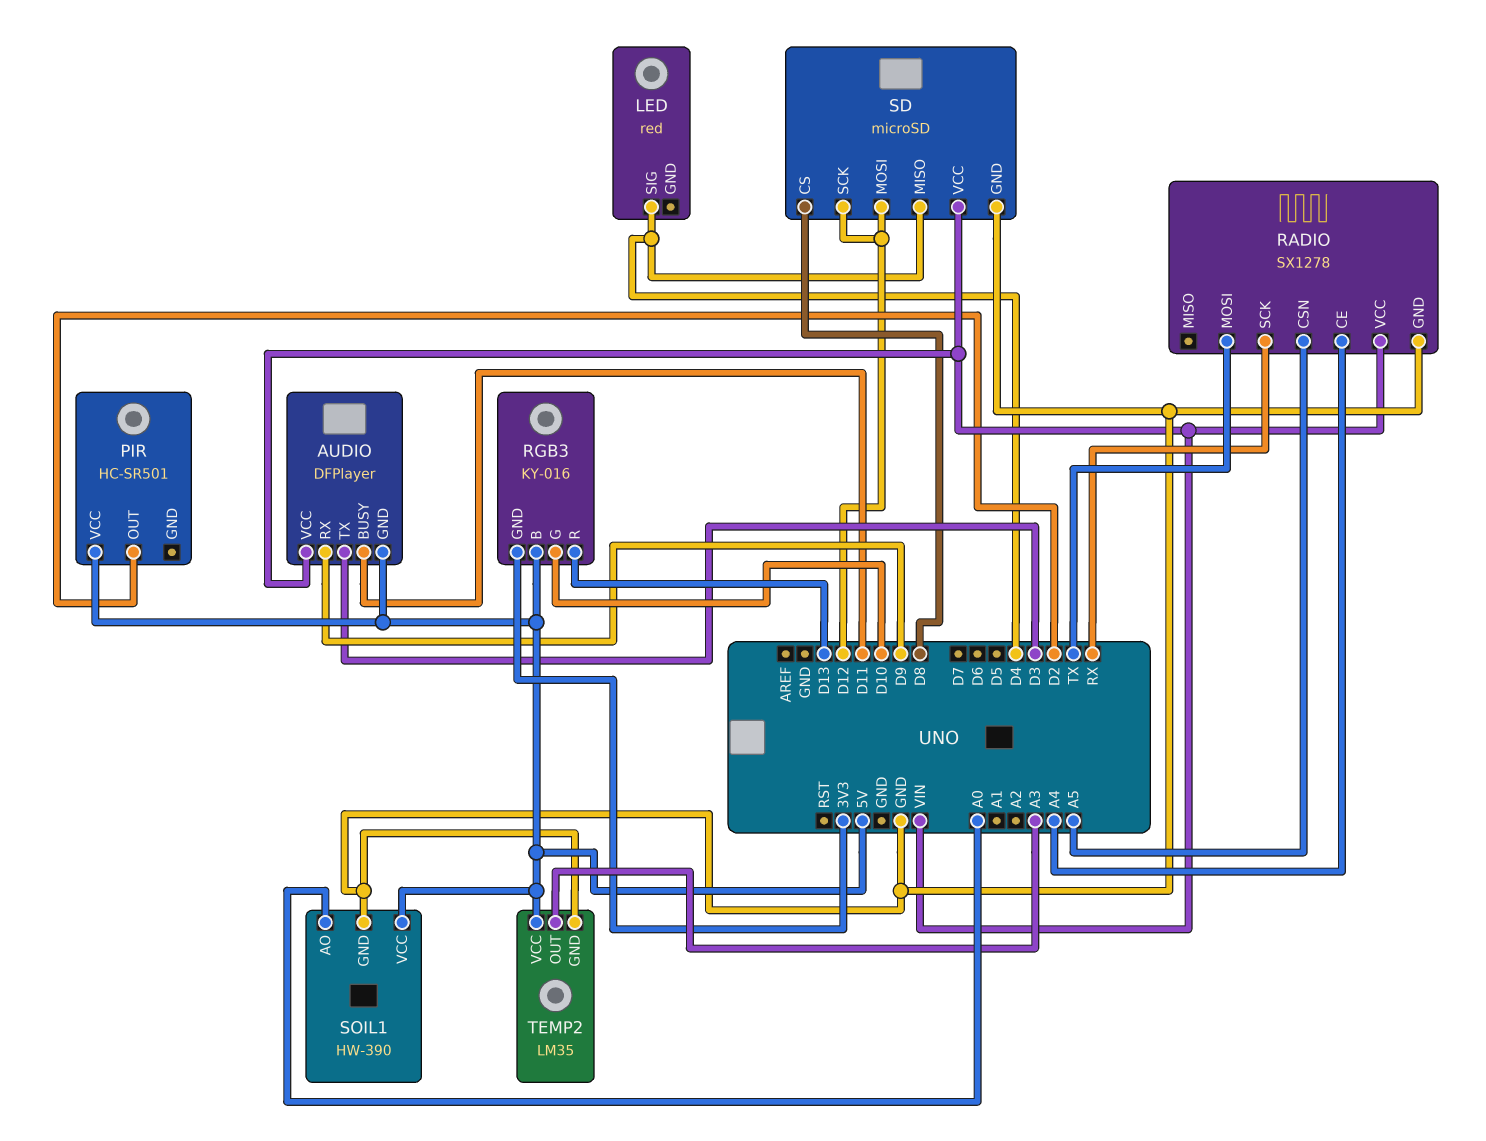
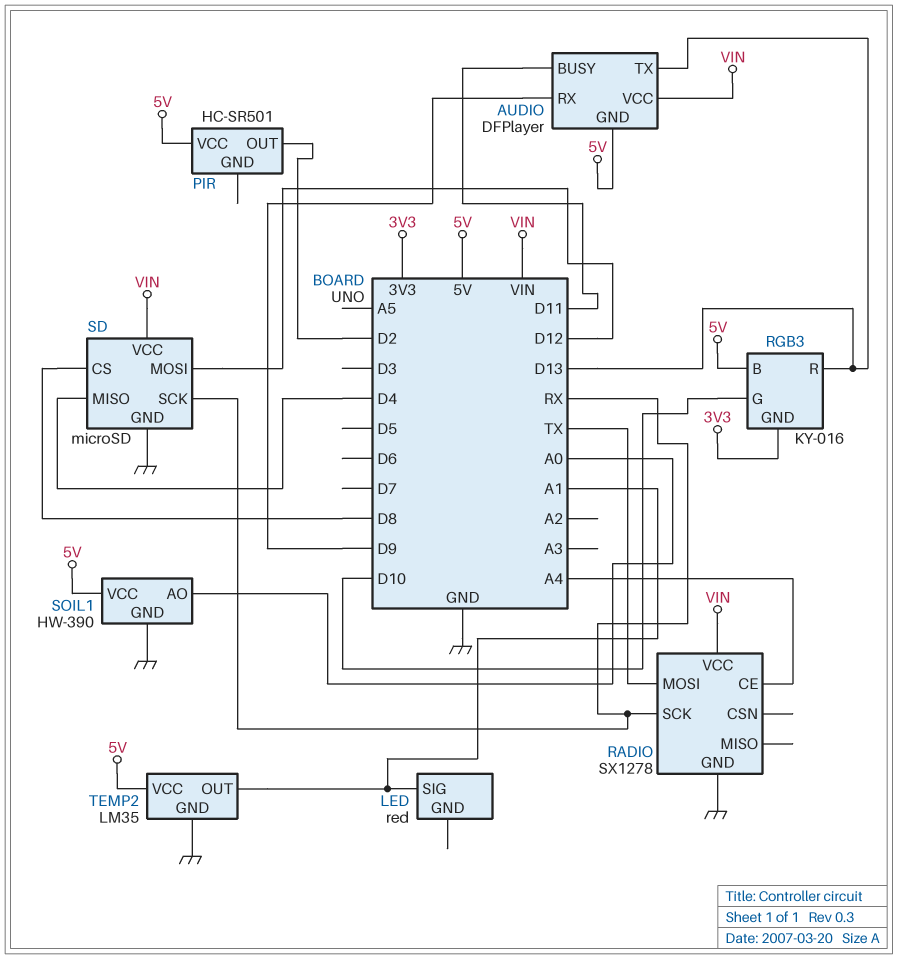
AUDIO pin TX: D3 -> D13
LED pin SIG: D4 -> A1
RADIO pin CSN: A5 -> none
SD pin SCK: D12 -> RX
TEMP2 pin OUT: A3 -> A1

